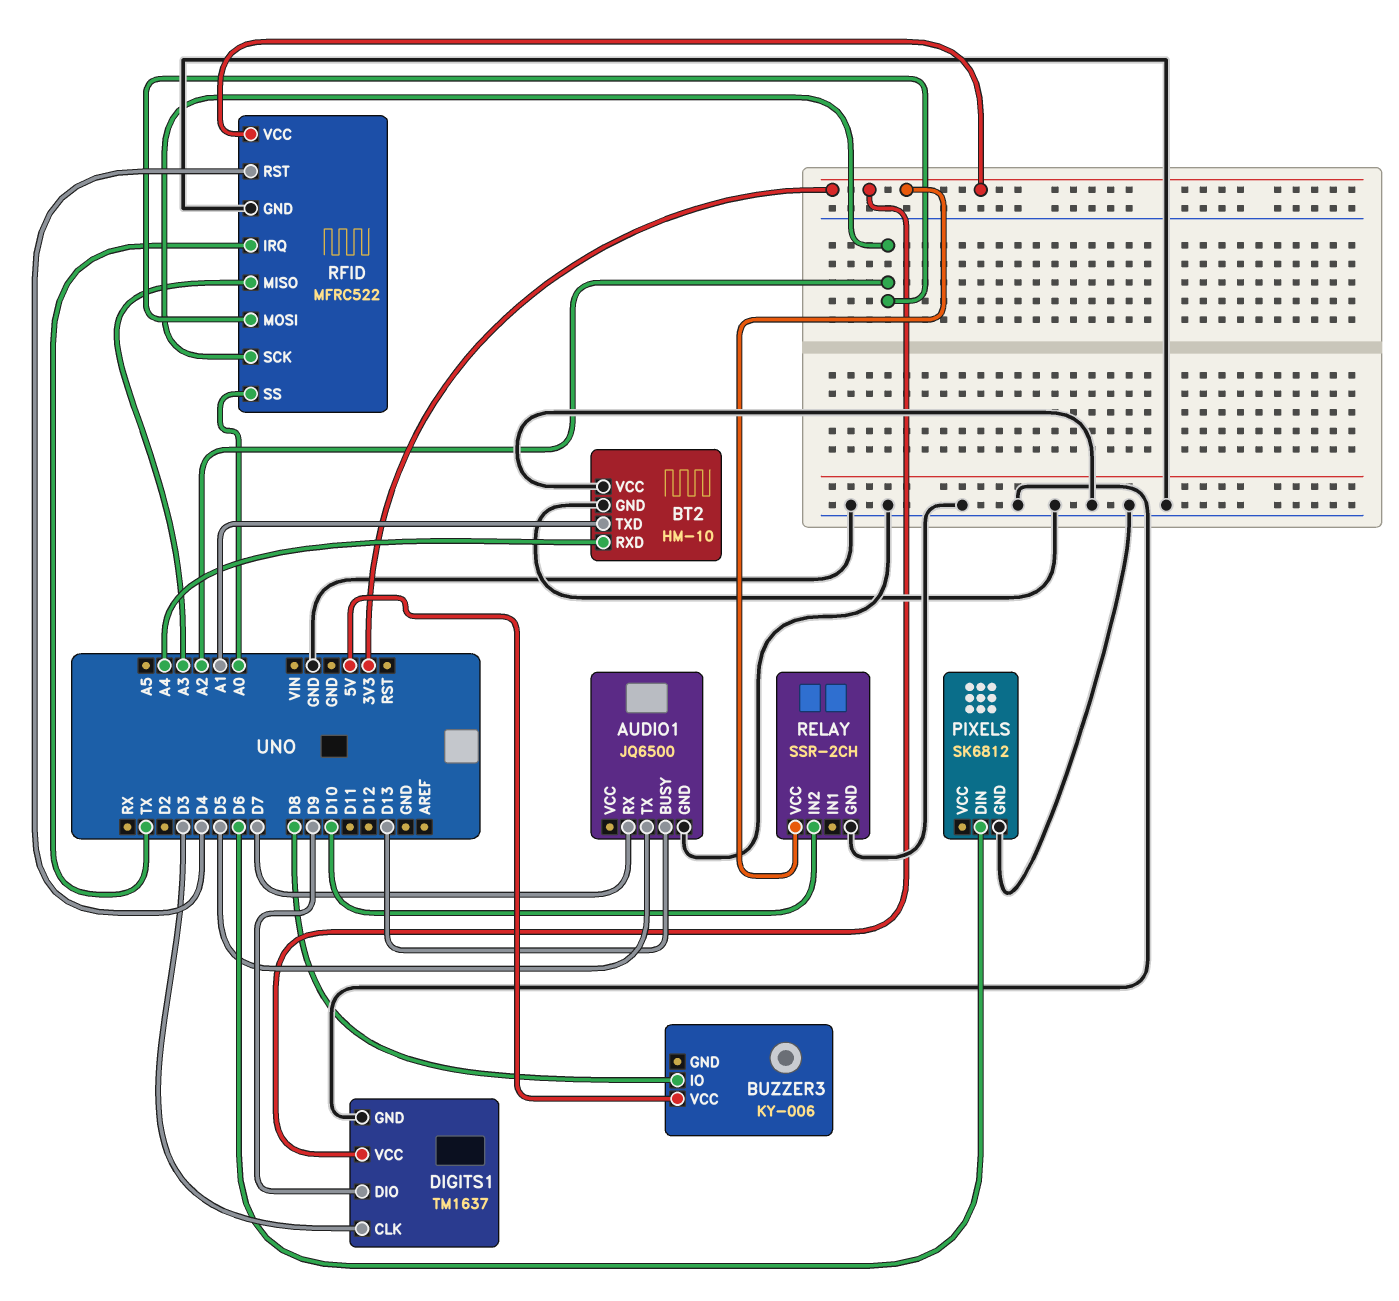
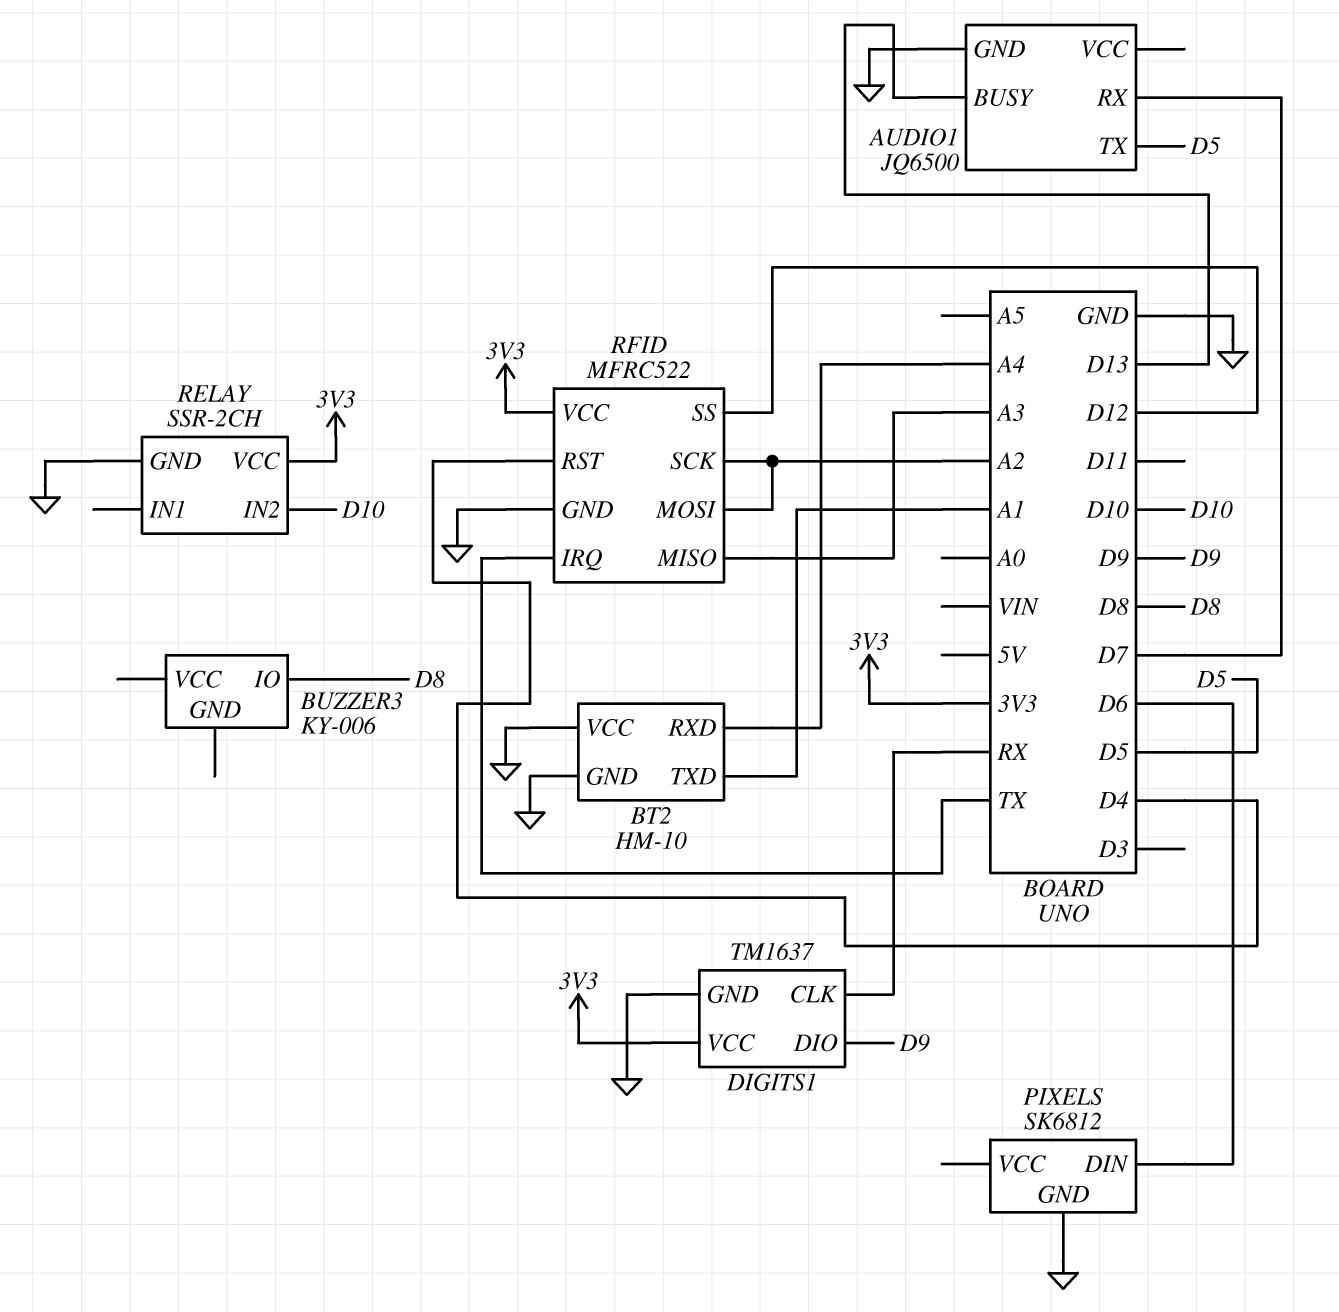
BUZZER3 pin VCC: 5V -> none
DIGITS1 pin CLK: D3 -> RX
RFID pin SS: A0 -> D12

